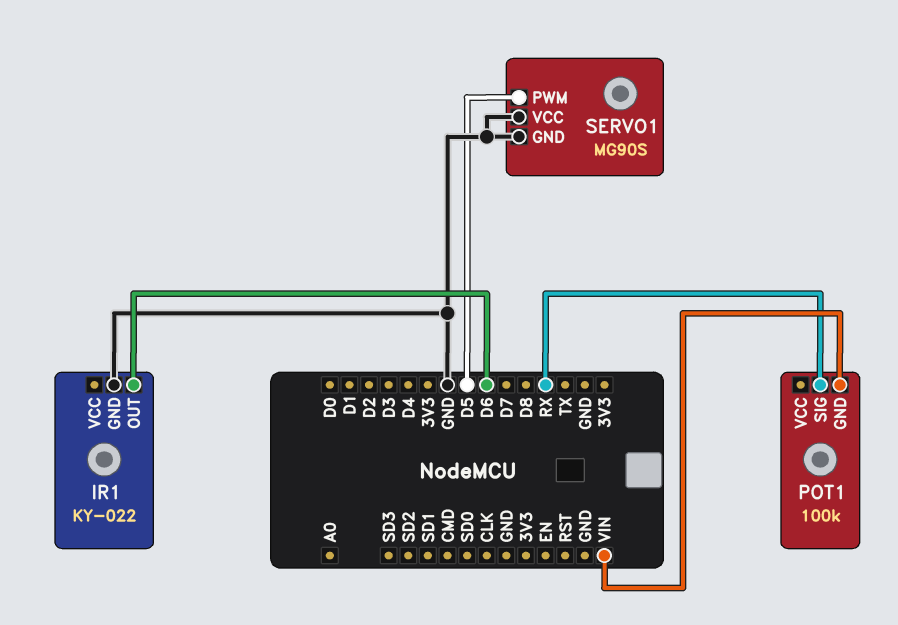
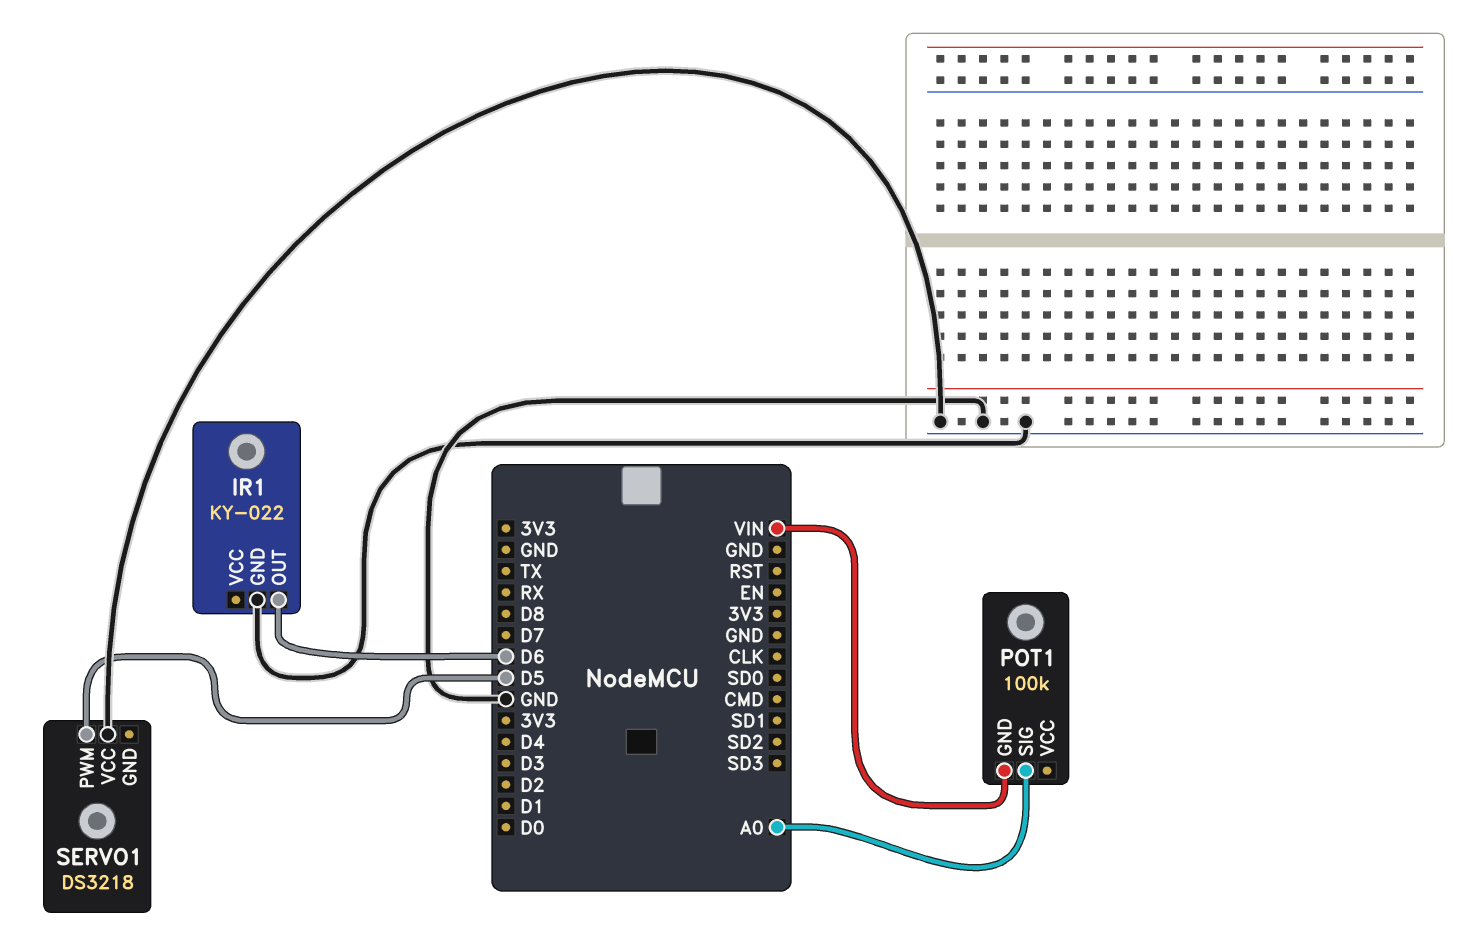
POT1 pin SIG: RX -> A0
SERVO1: MG90S -> DS3218
SERVO1 pin GND: GND -> none

